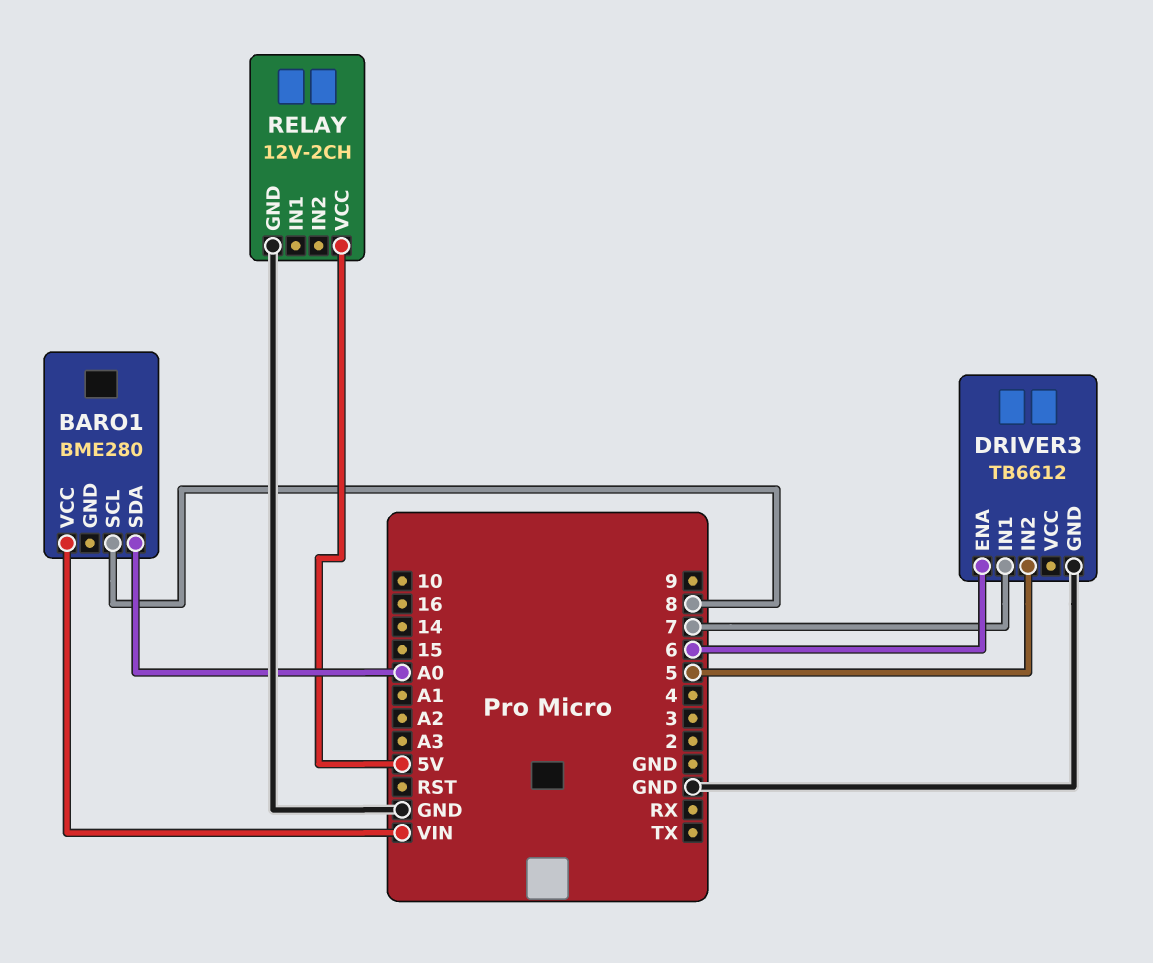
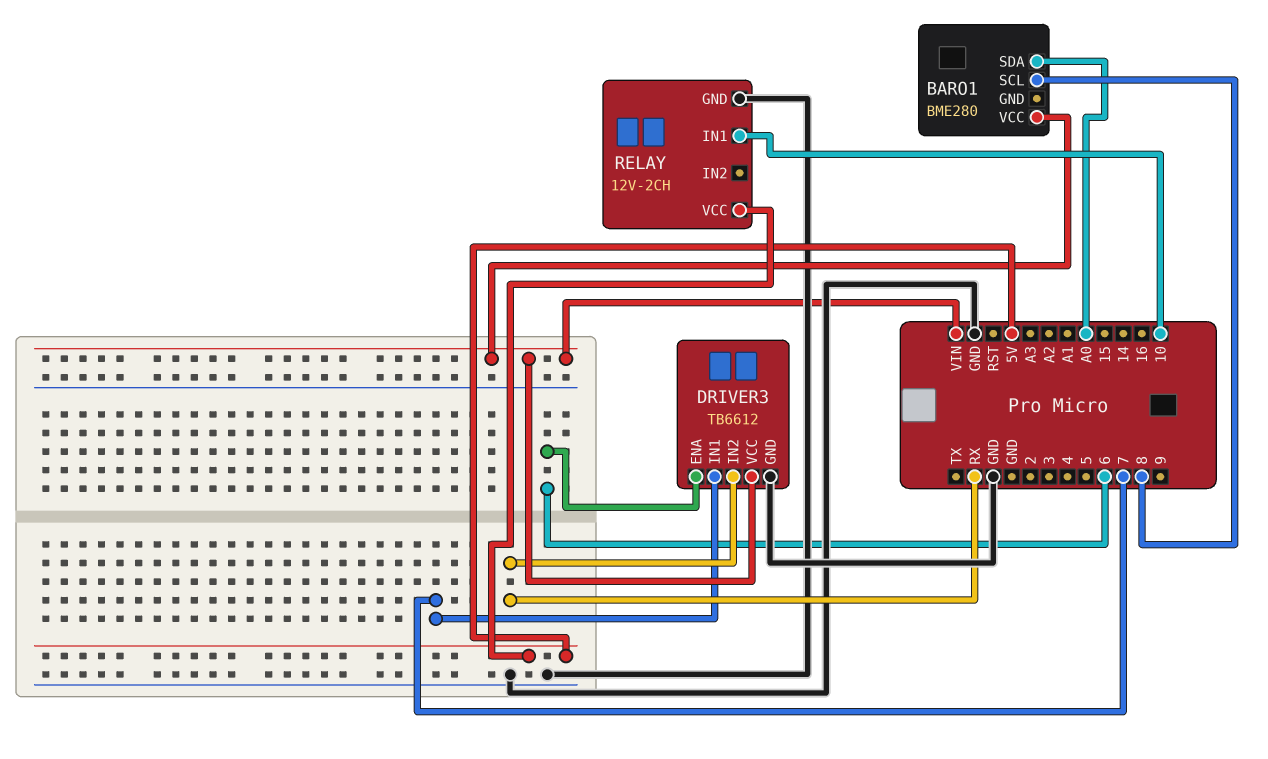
DRIVER3 pin IN2: 5 -> RX
DRIVER3 pin VCC: none -> VIN
RELAY pin IN1: none -> 10

